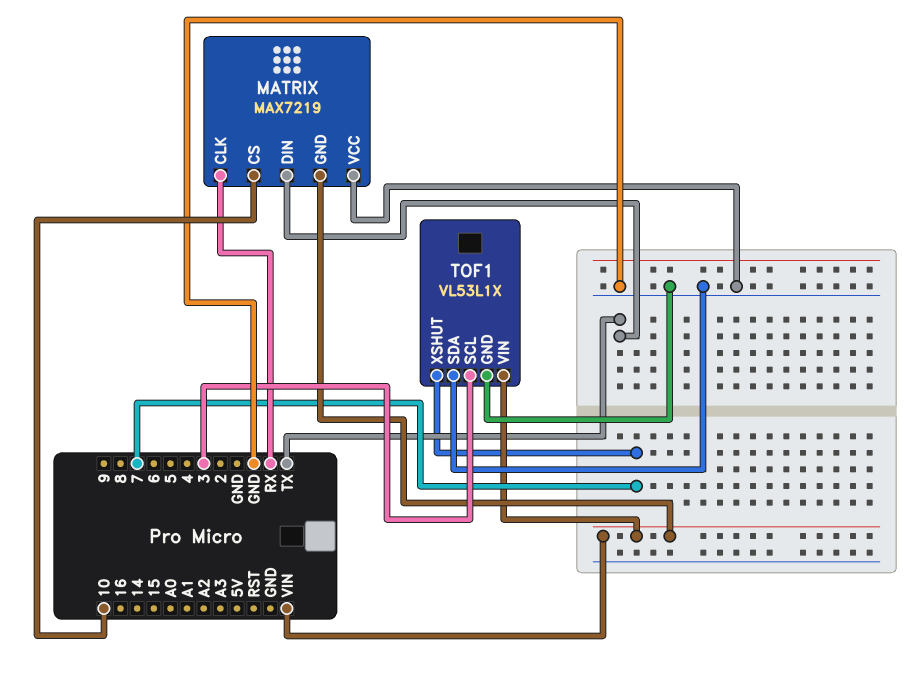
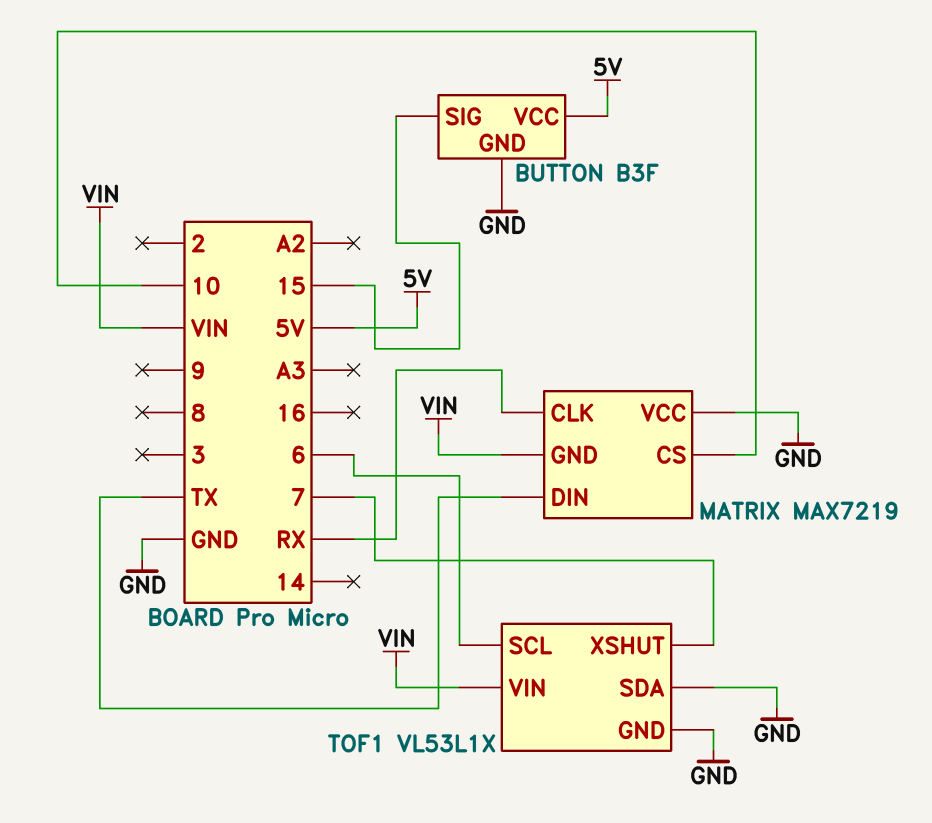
BUTTON: none -> B3F
BUTTON pin GND: none -> GND
BUTTON pin SIG: none -> 15
BUTTON pin VCC: none -> 5V
TOF1 pin SCL: 3 -> 6

